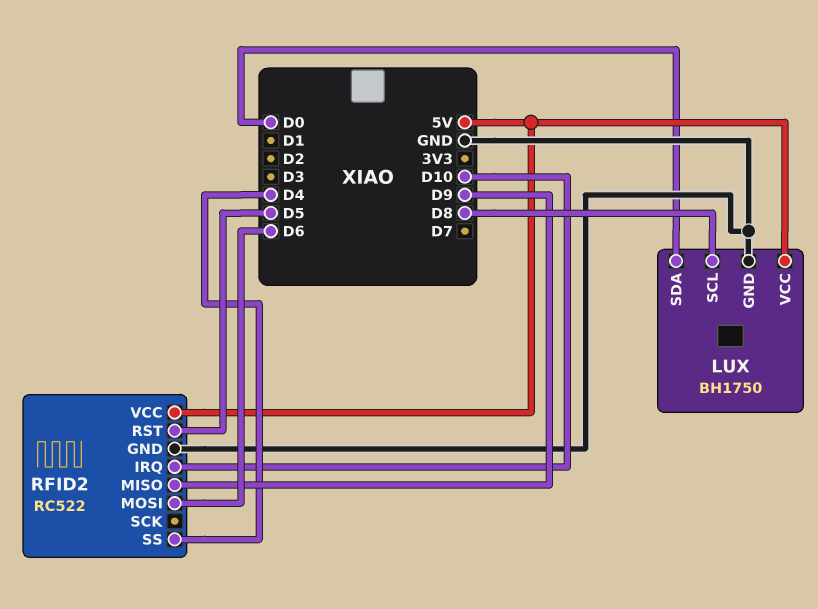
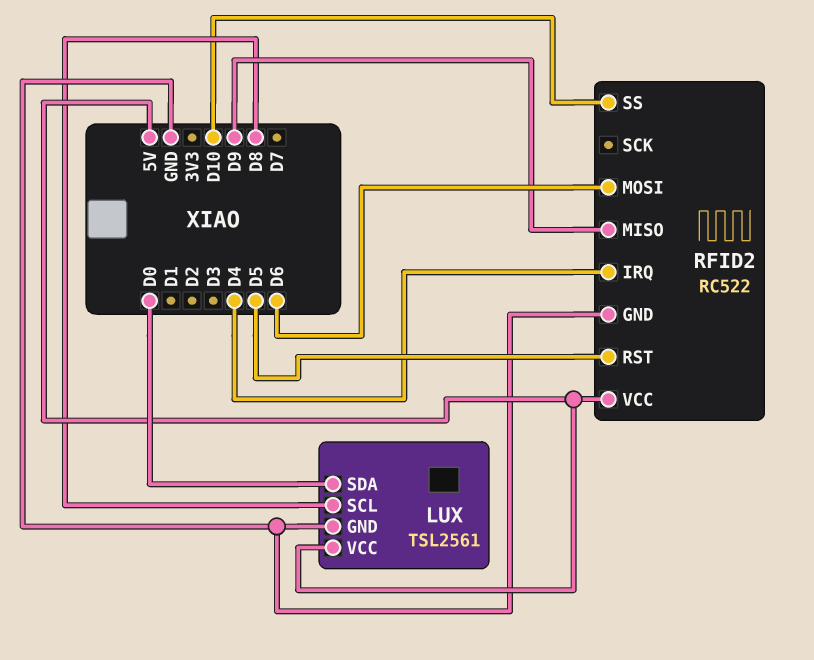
LUX: BH1750 -> TSL2561
RFID2 pin IRQ: D10 -> D4
RFID2 pin SS: D4 -> D10

